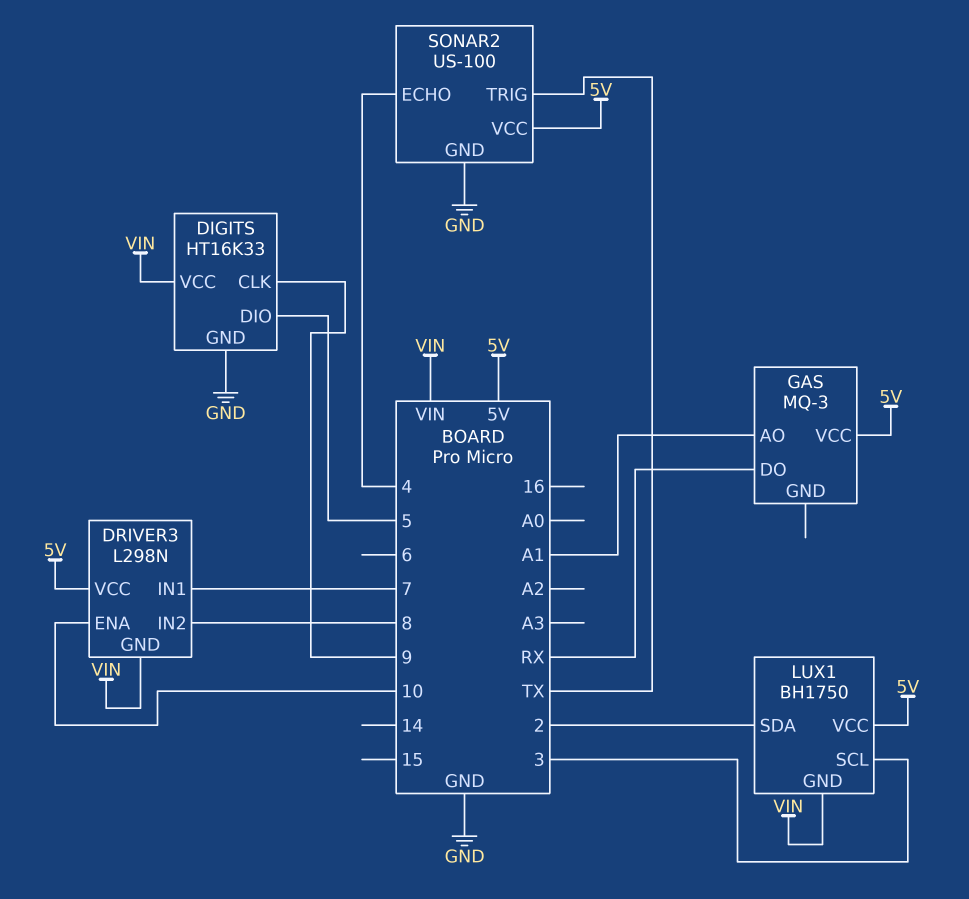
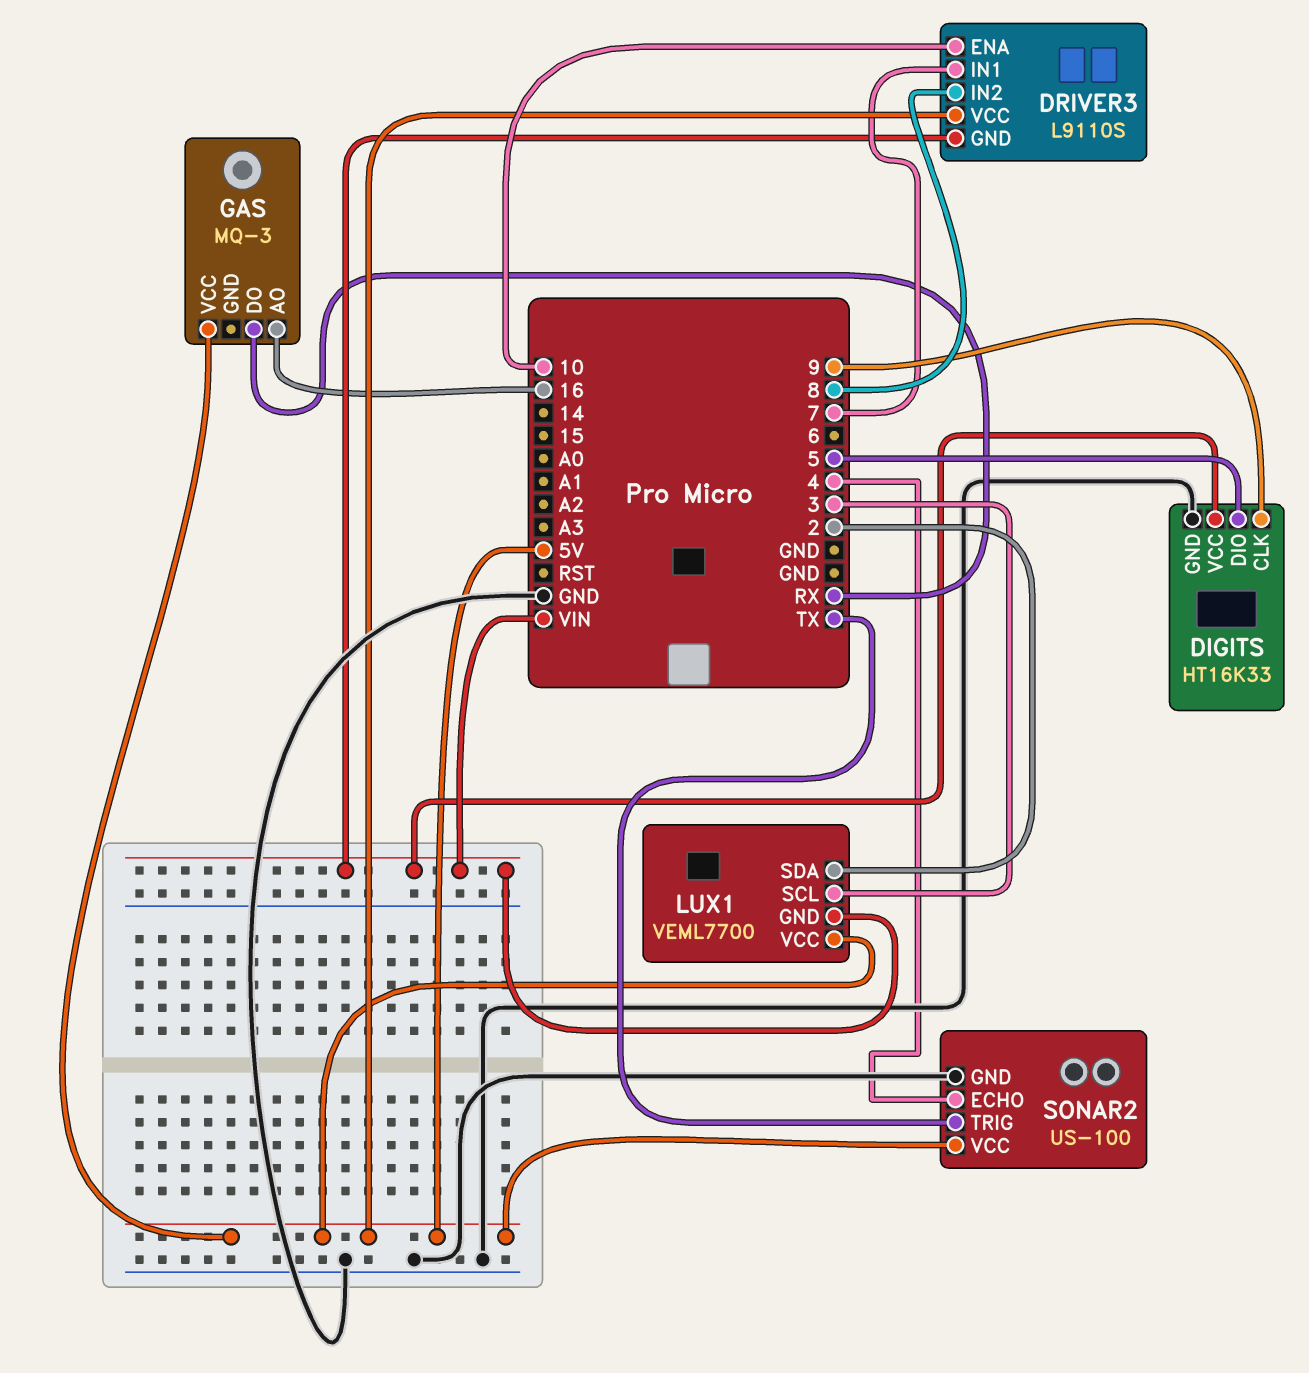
DRIVER3: L298N -> L9110S
GAS pin AO: A1 -> 16
LUX1: BH1750 -> VEML7700

